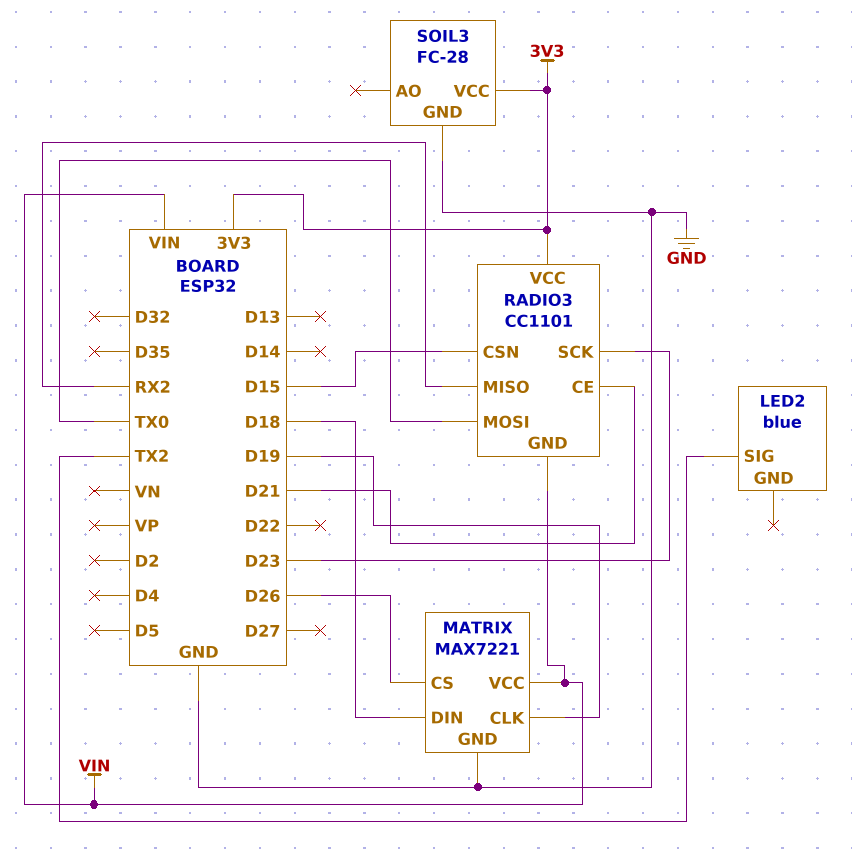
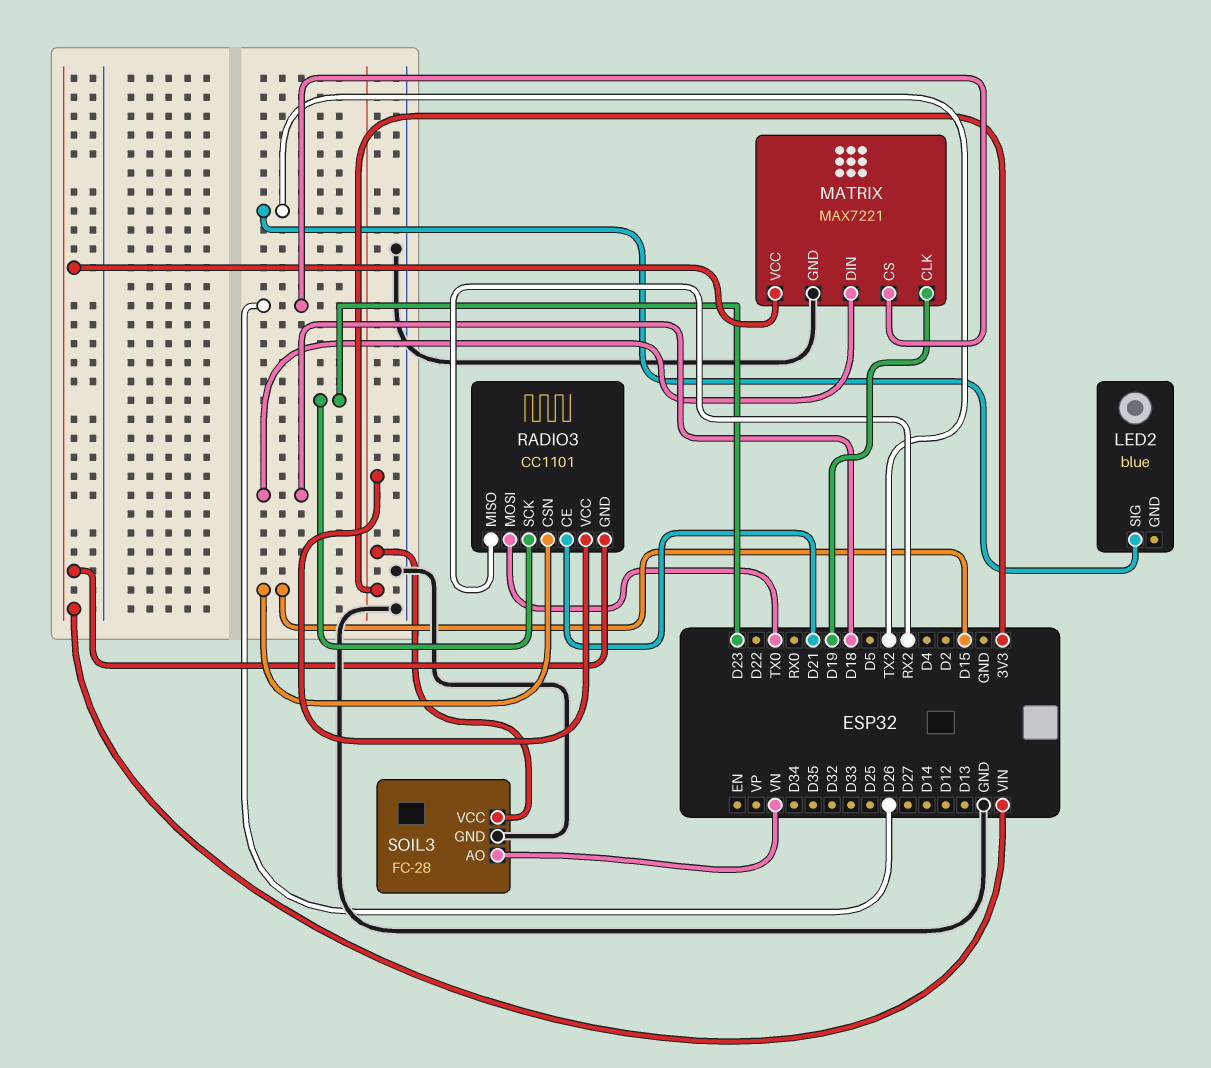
SOIL3 pin AO: none -> VN

